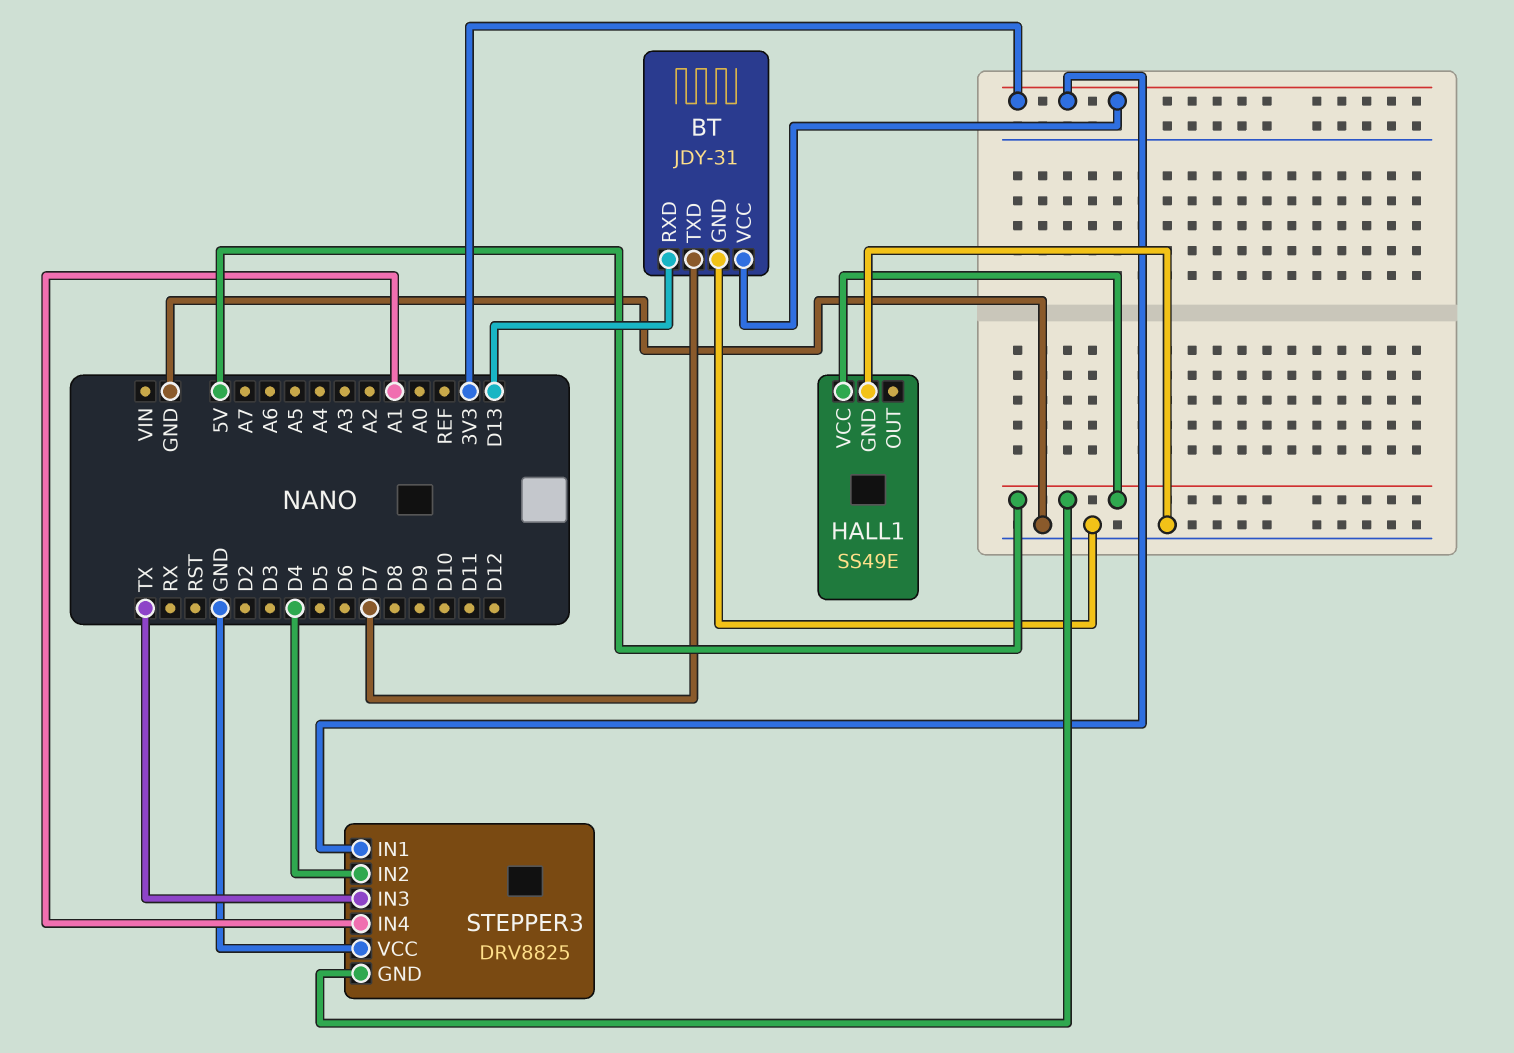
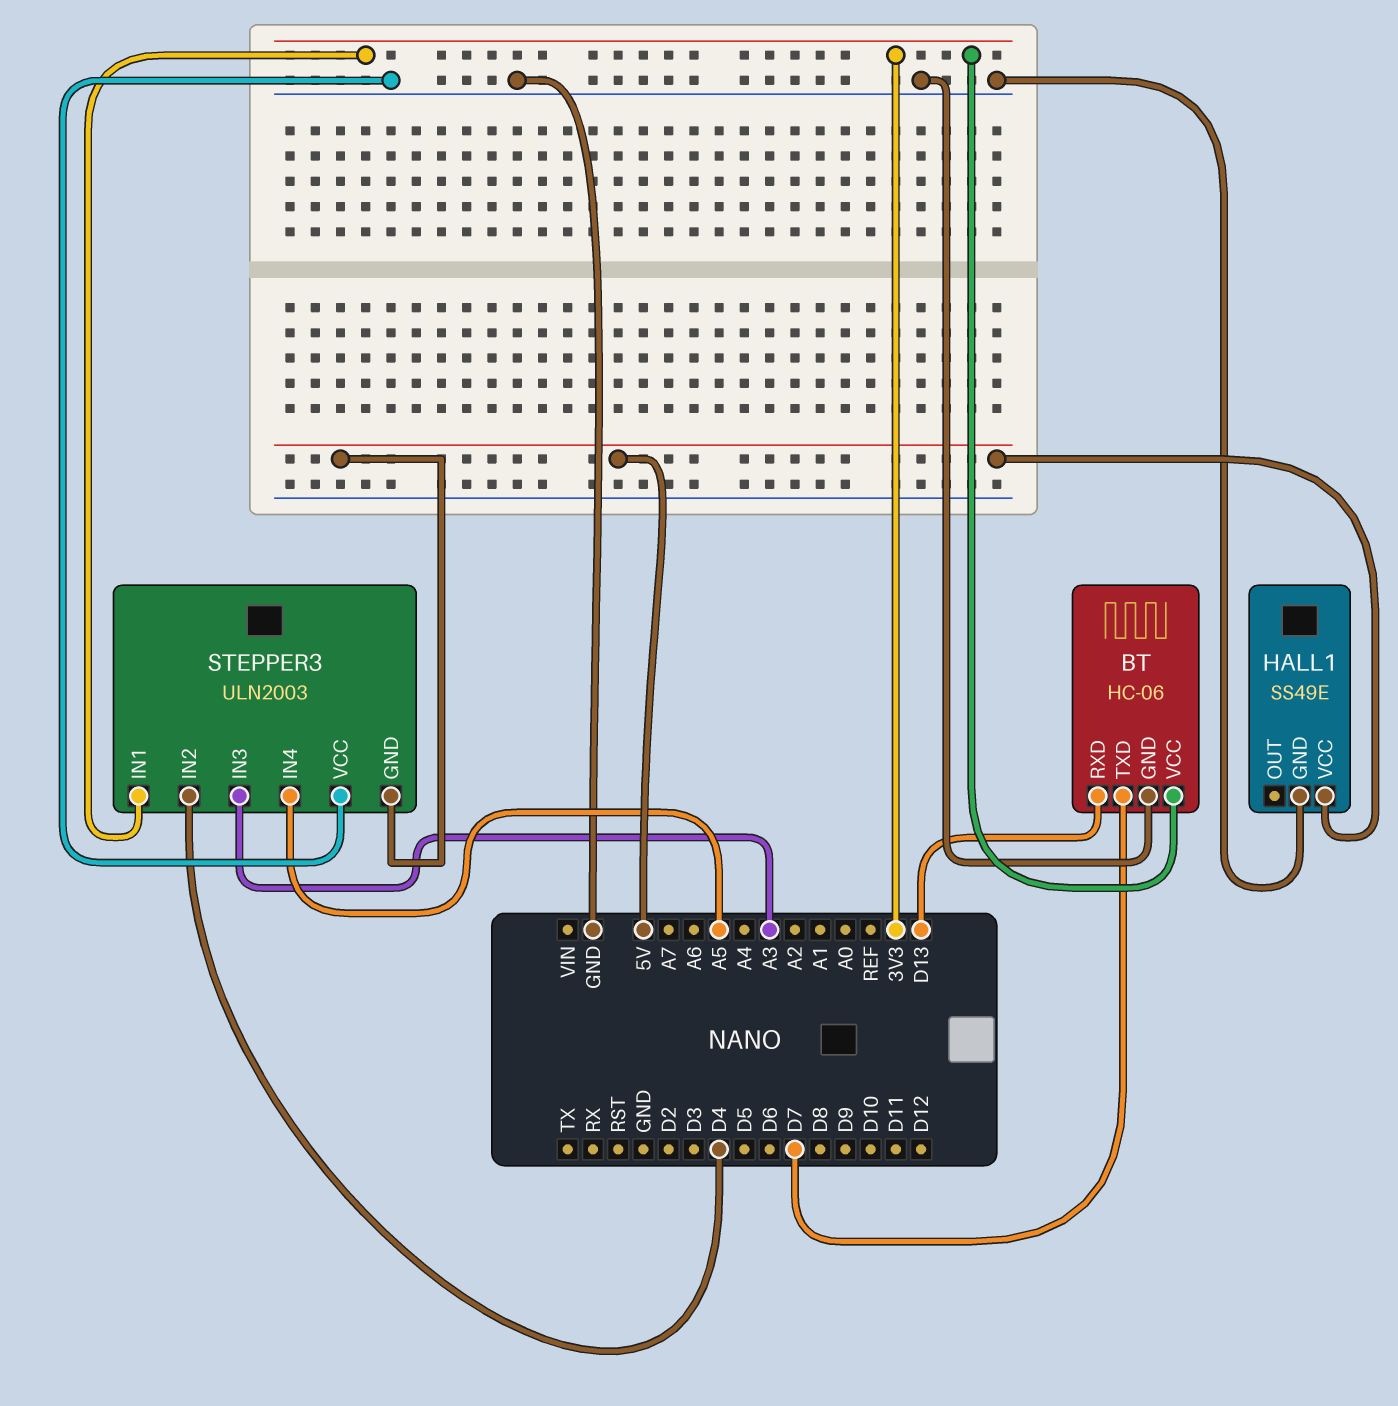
BT: JDY-31 -> HC-06
STEPPER3: DRV8825 -> ULN2003
STEPPER3 pin IN3: TX -> A3
STEPPER3 pin IN4: A1 -> A5

